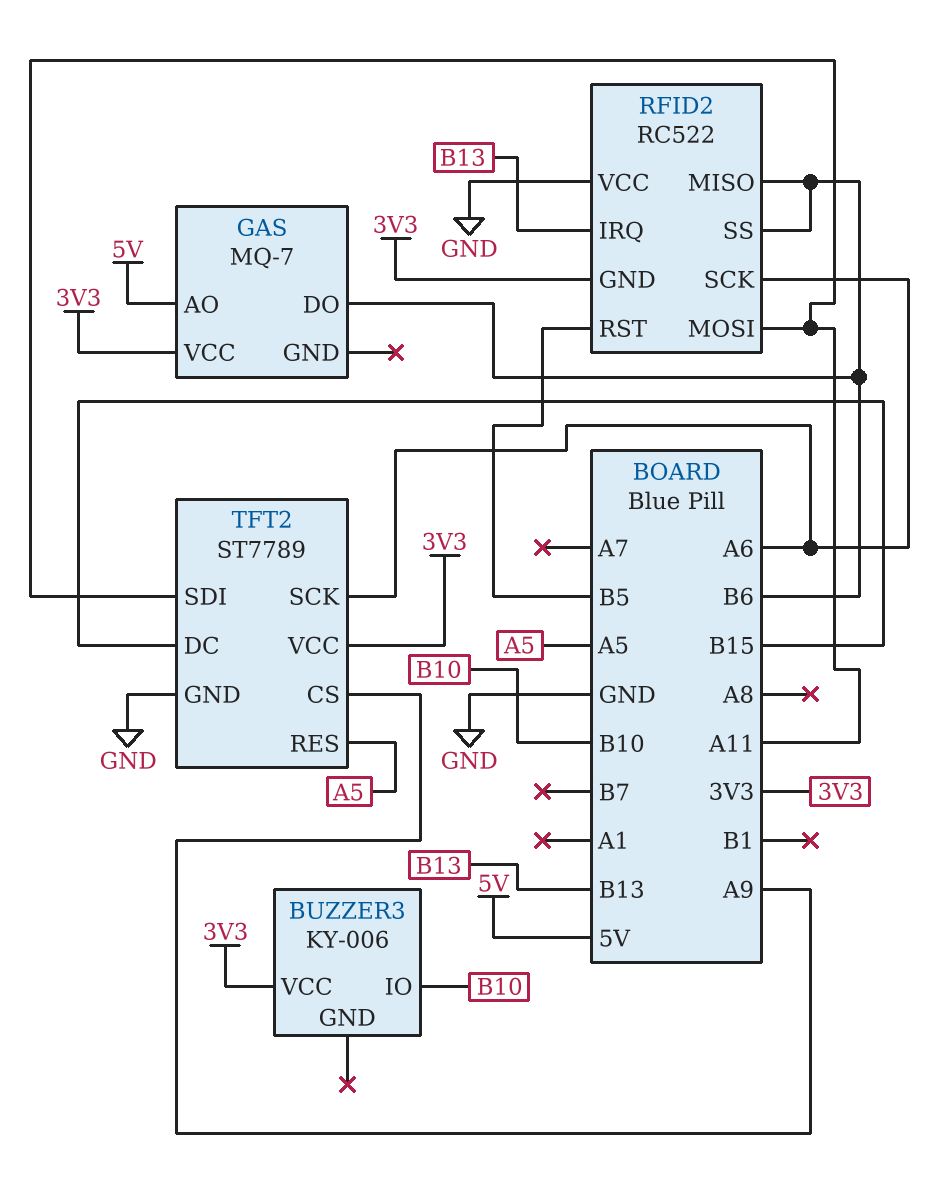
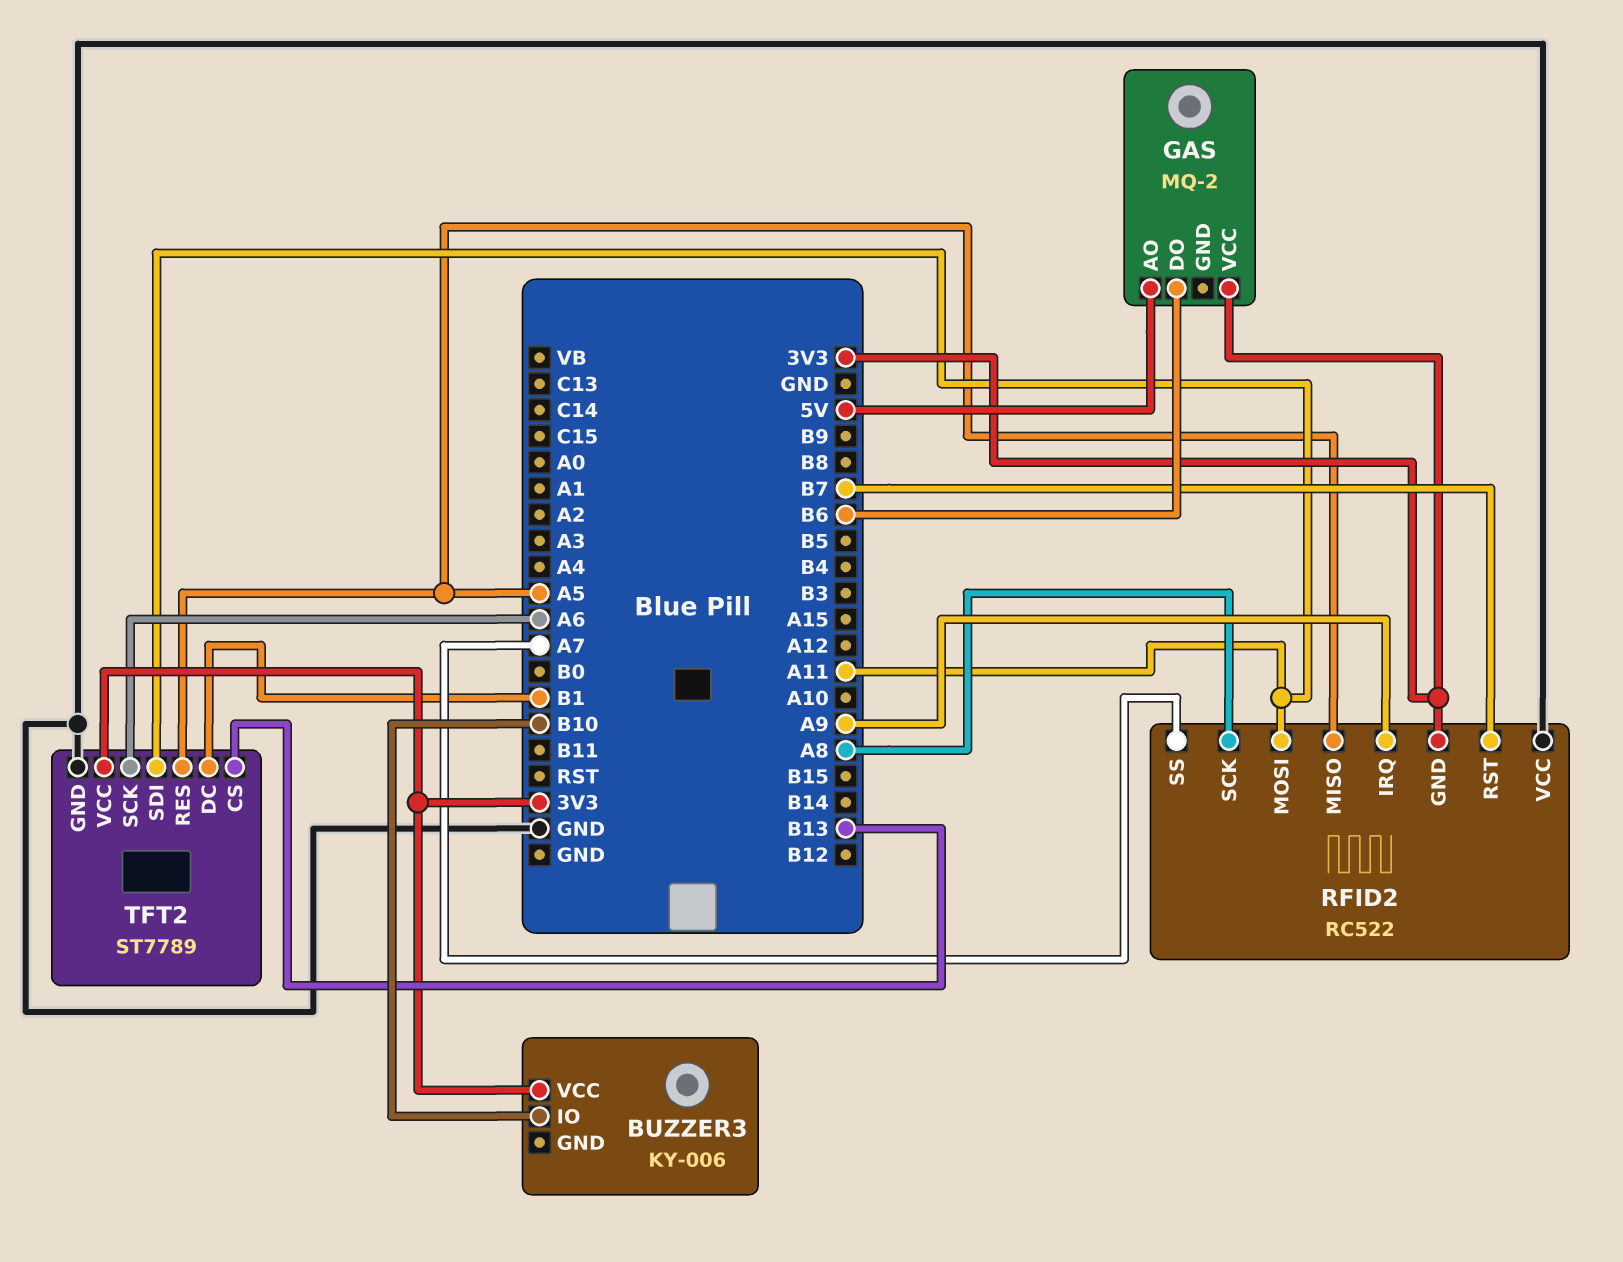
GAS: MQ-7 -> MQ-2
RFID2 pin IRQ: B13 -> A9
RFID2 pin MISO: B6 -> A5
RFID2 pin RST: B5 -> B7
RFID2 pin SCK: A6 -> A8
RFID2 pin SS: B6 -> A7
TFT2 pin CS: A9 -> B13
TFT2 pin DC: B15 -> B1

